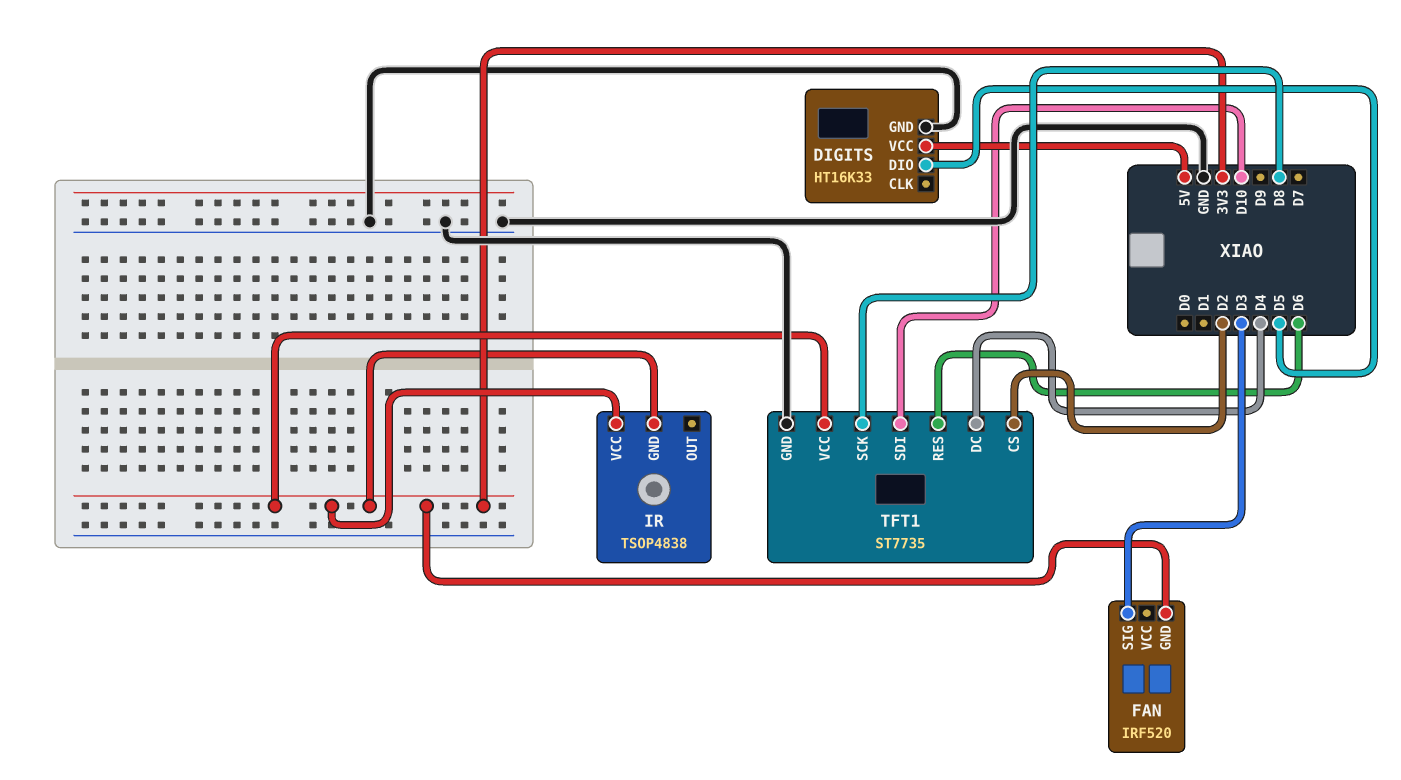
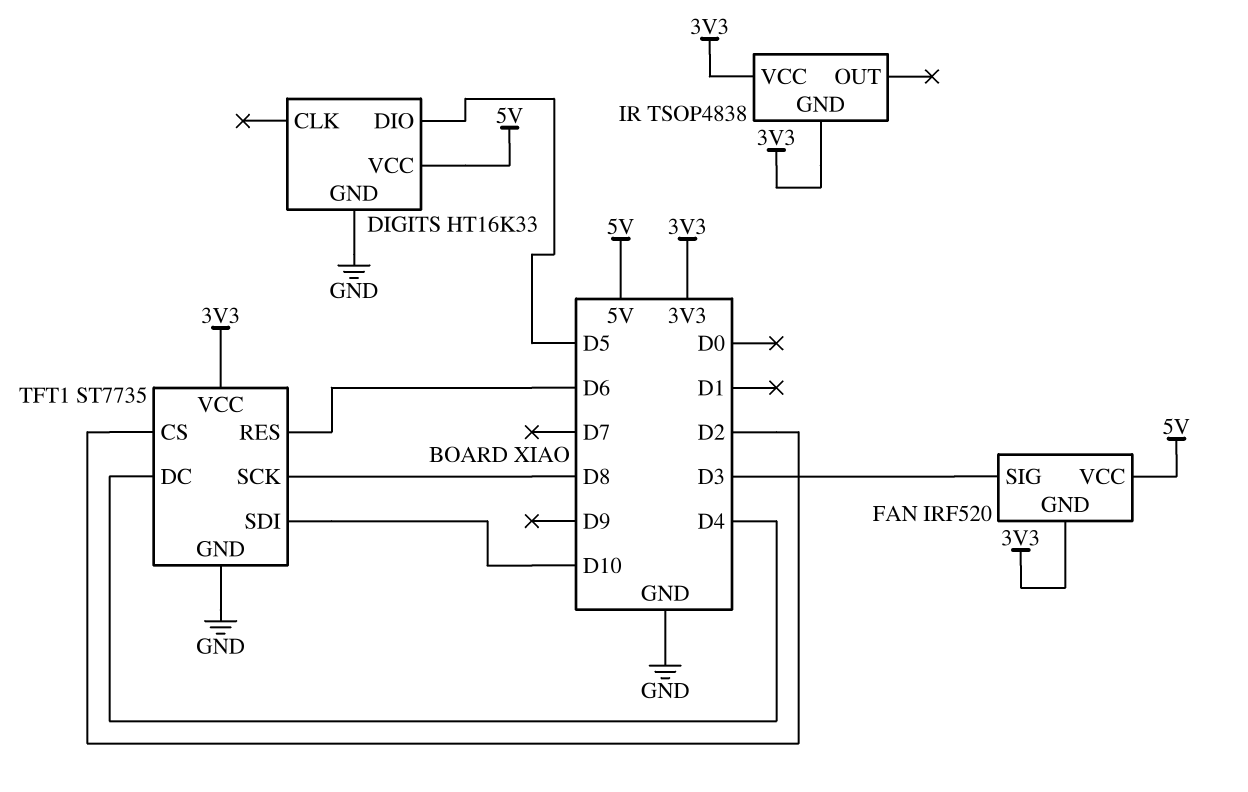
FAN pin VCC: none -> 5V

